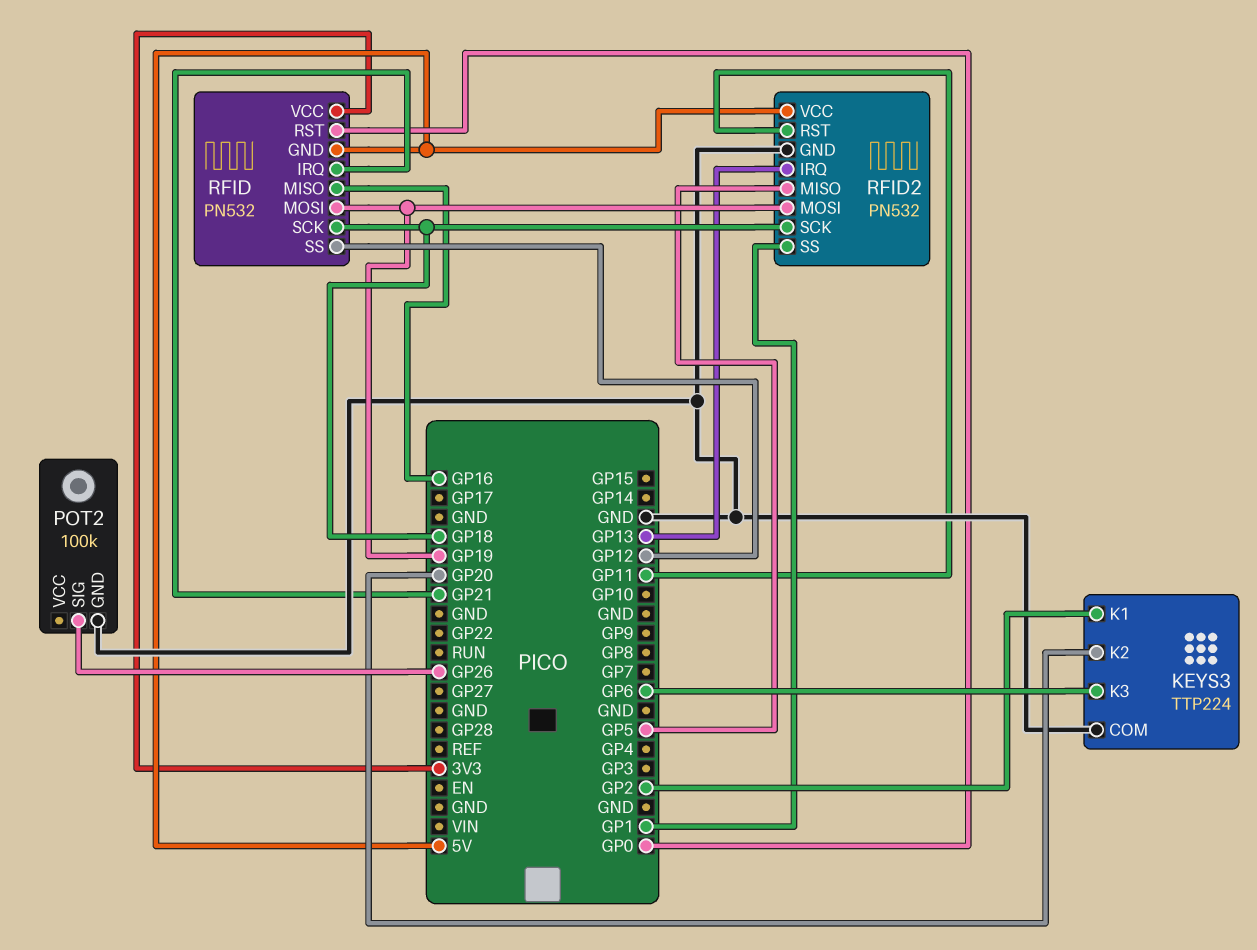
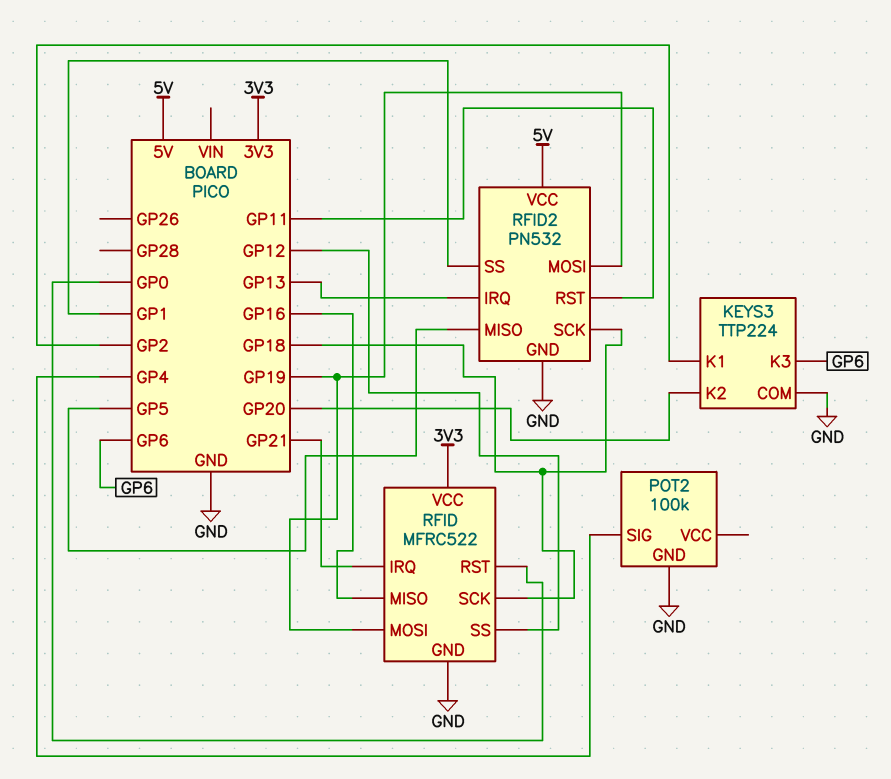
POT2 pin SIG: GP26 -> GP4
RFID: PN532 -> MFRC522
RFID pin GND: 5V -> GND

